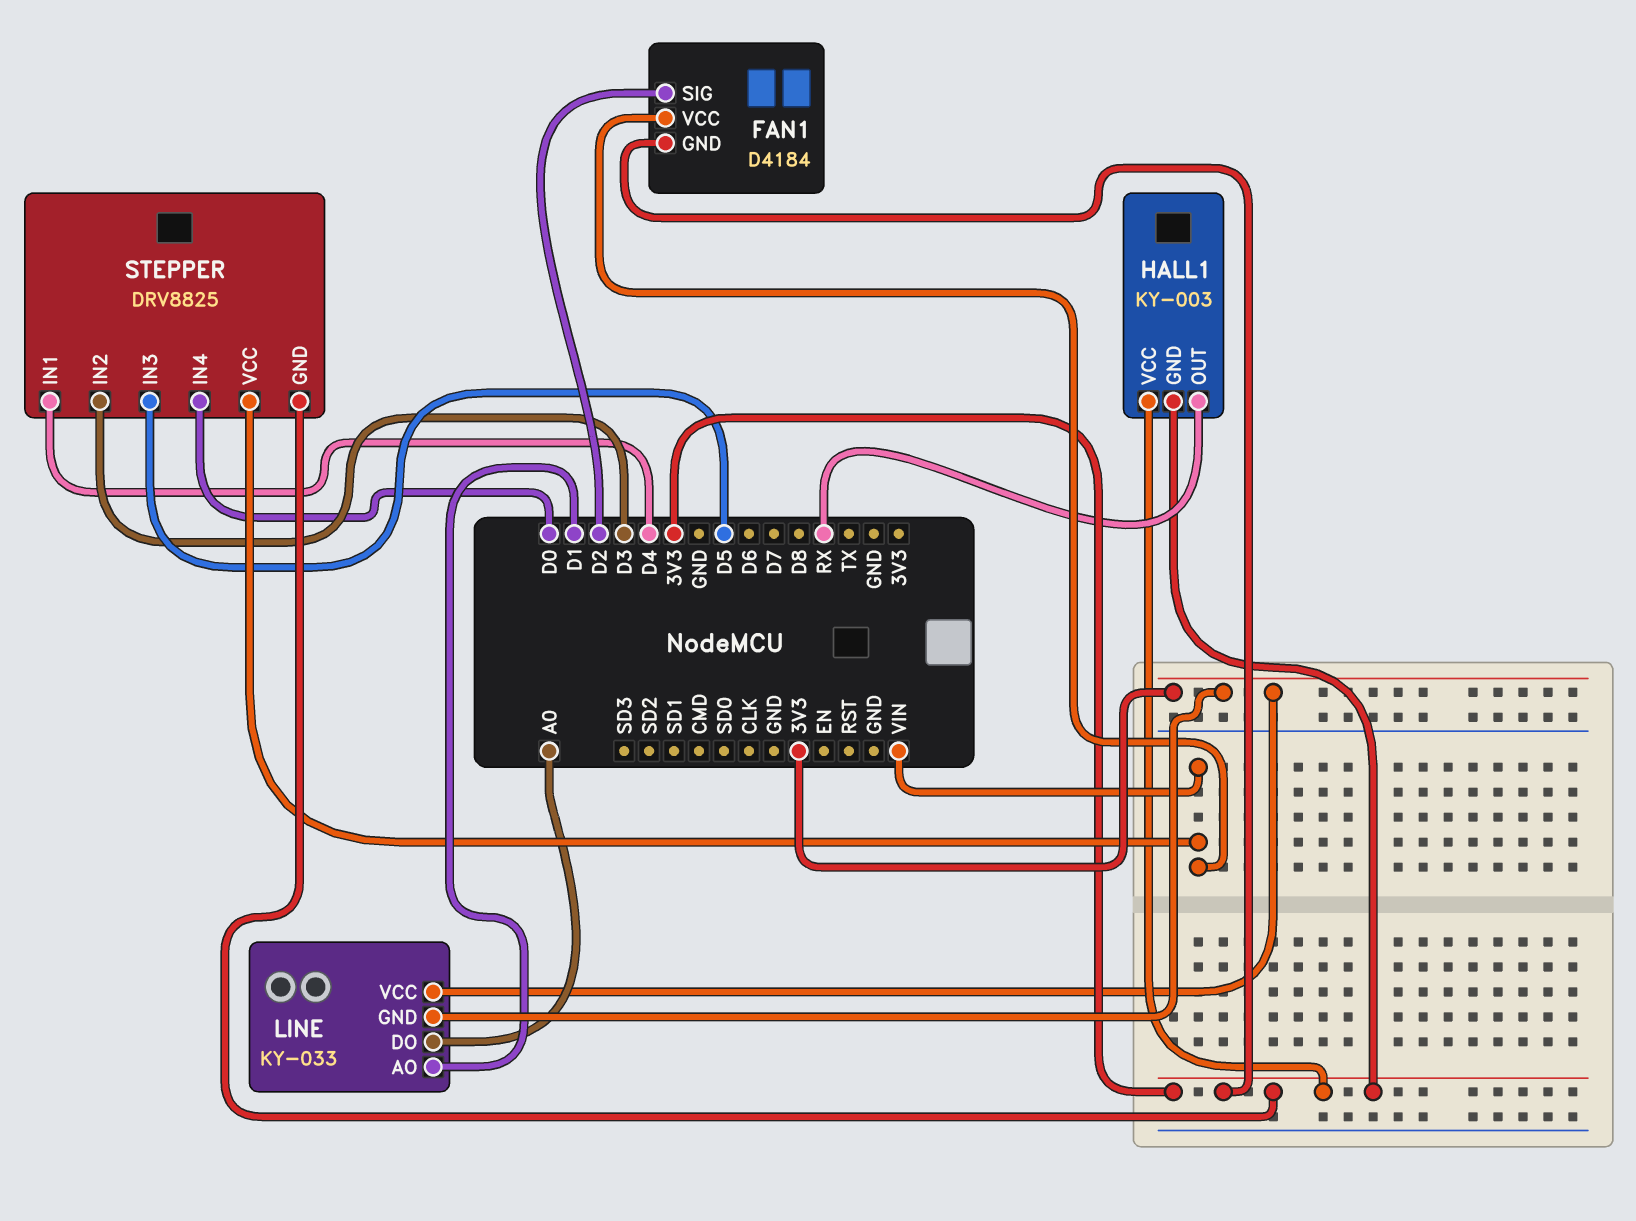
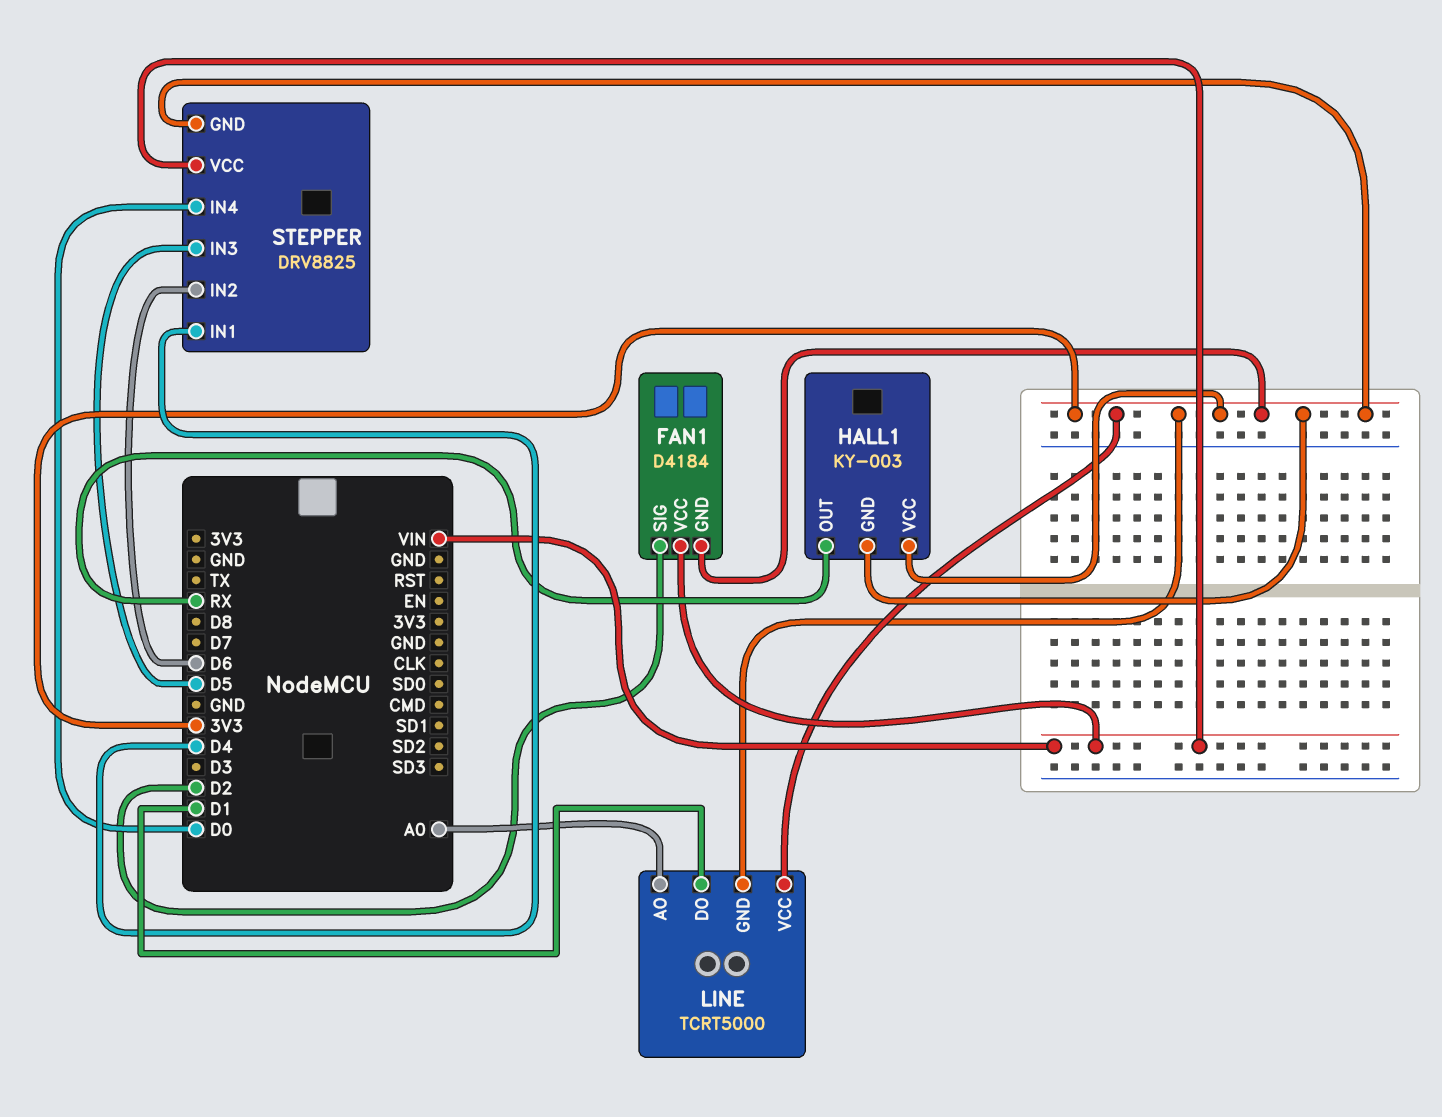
LINE: KY-033 -> TCRT5000
LINE pin AO: D1 -> A0
LINE pin DO: A0 -> D1
STEPPER pin IN2: D3 -> D6

